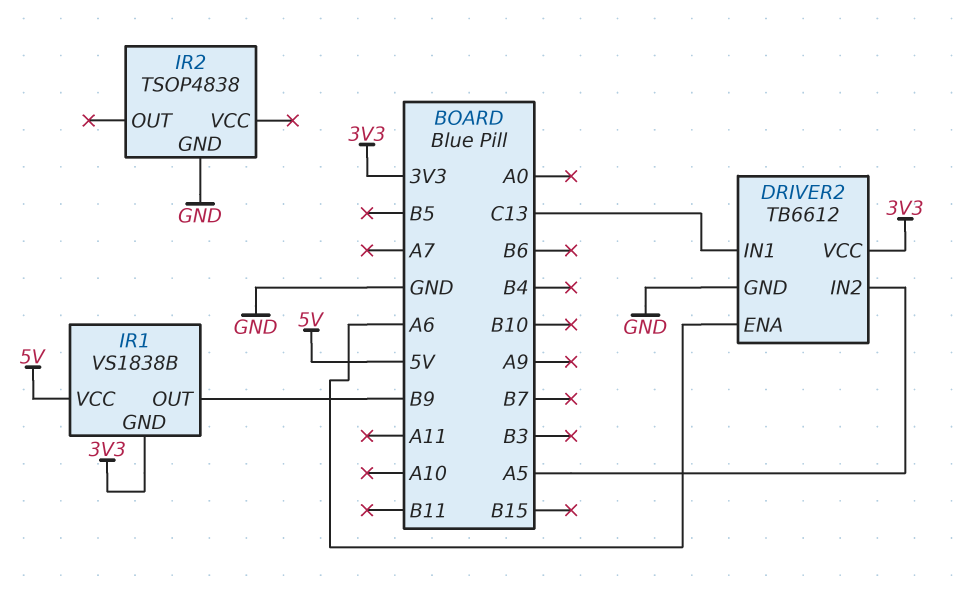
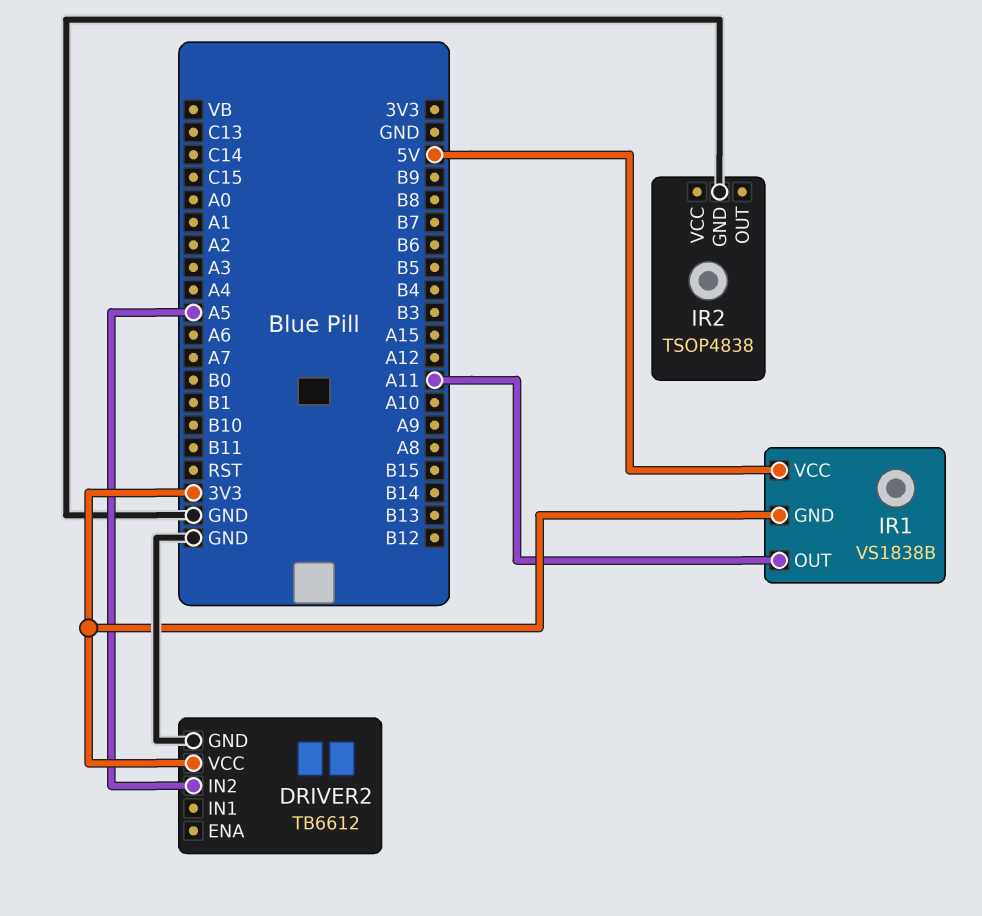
DRIVER2 pin ENA: A6 -> none
DRIVER2 pin IN1: C13 -> none
IR1 pin OUT: B9 -> A11

